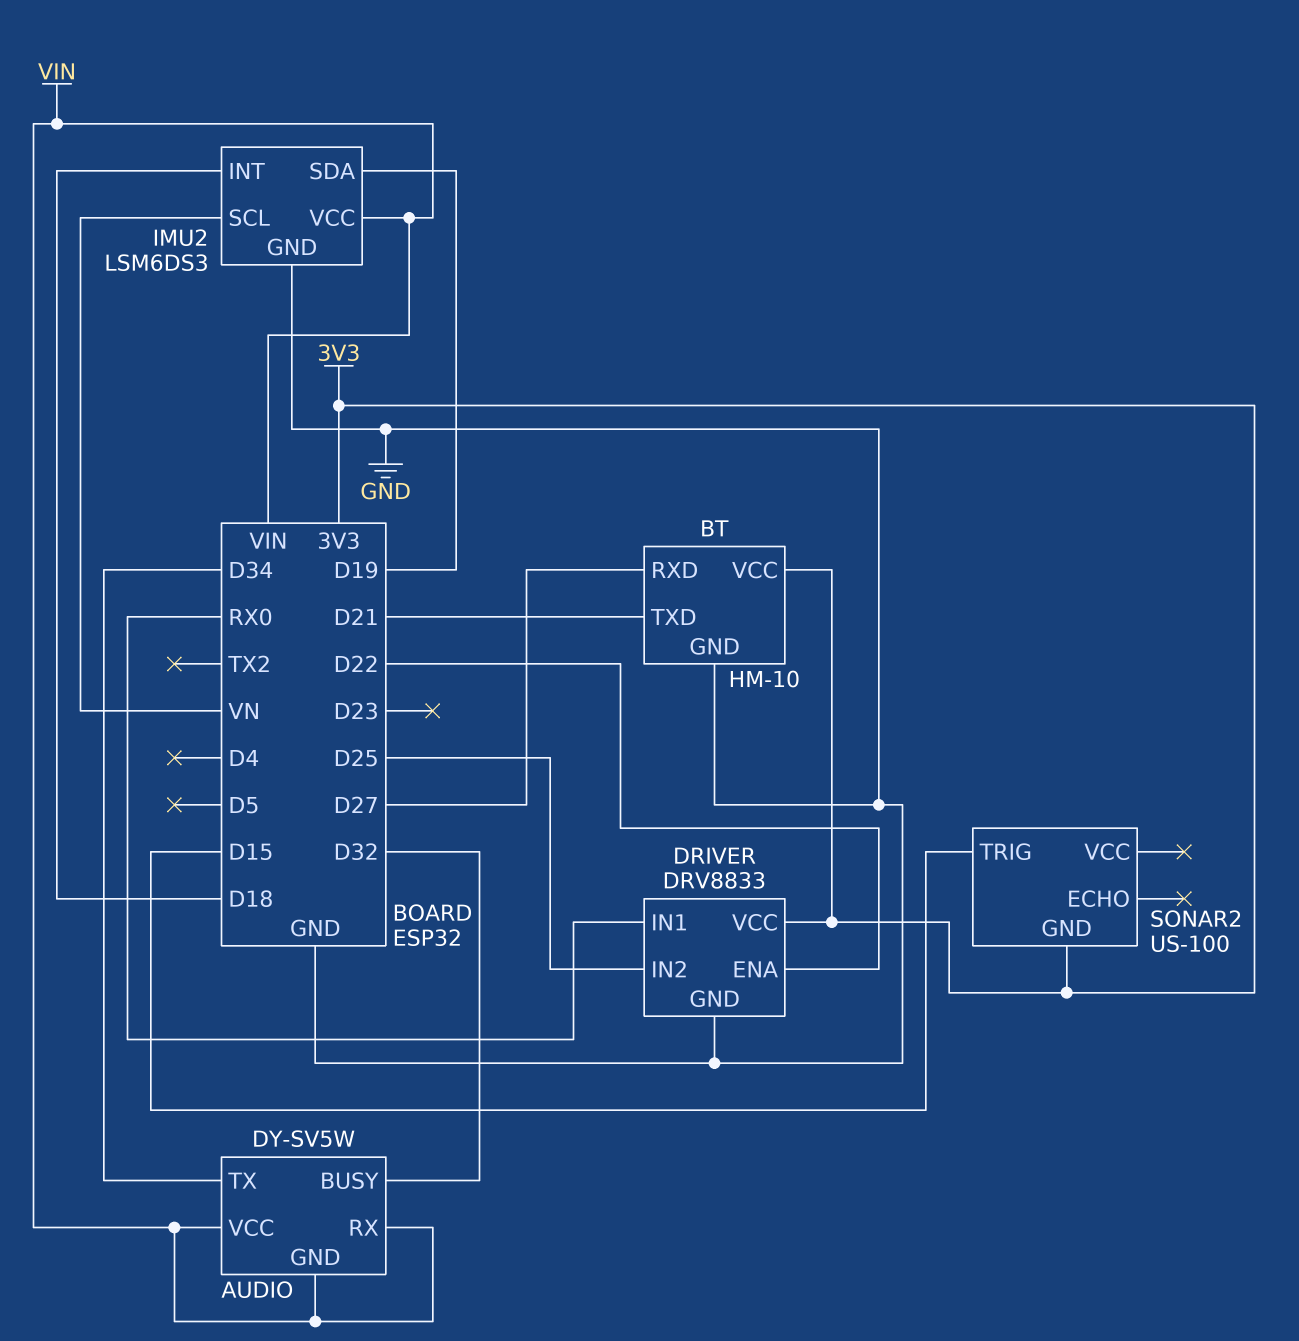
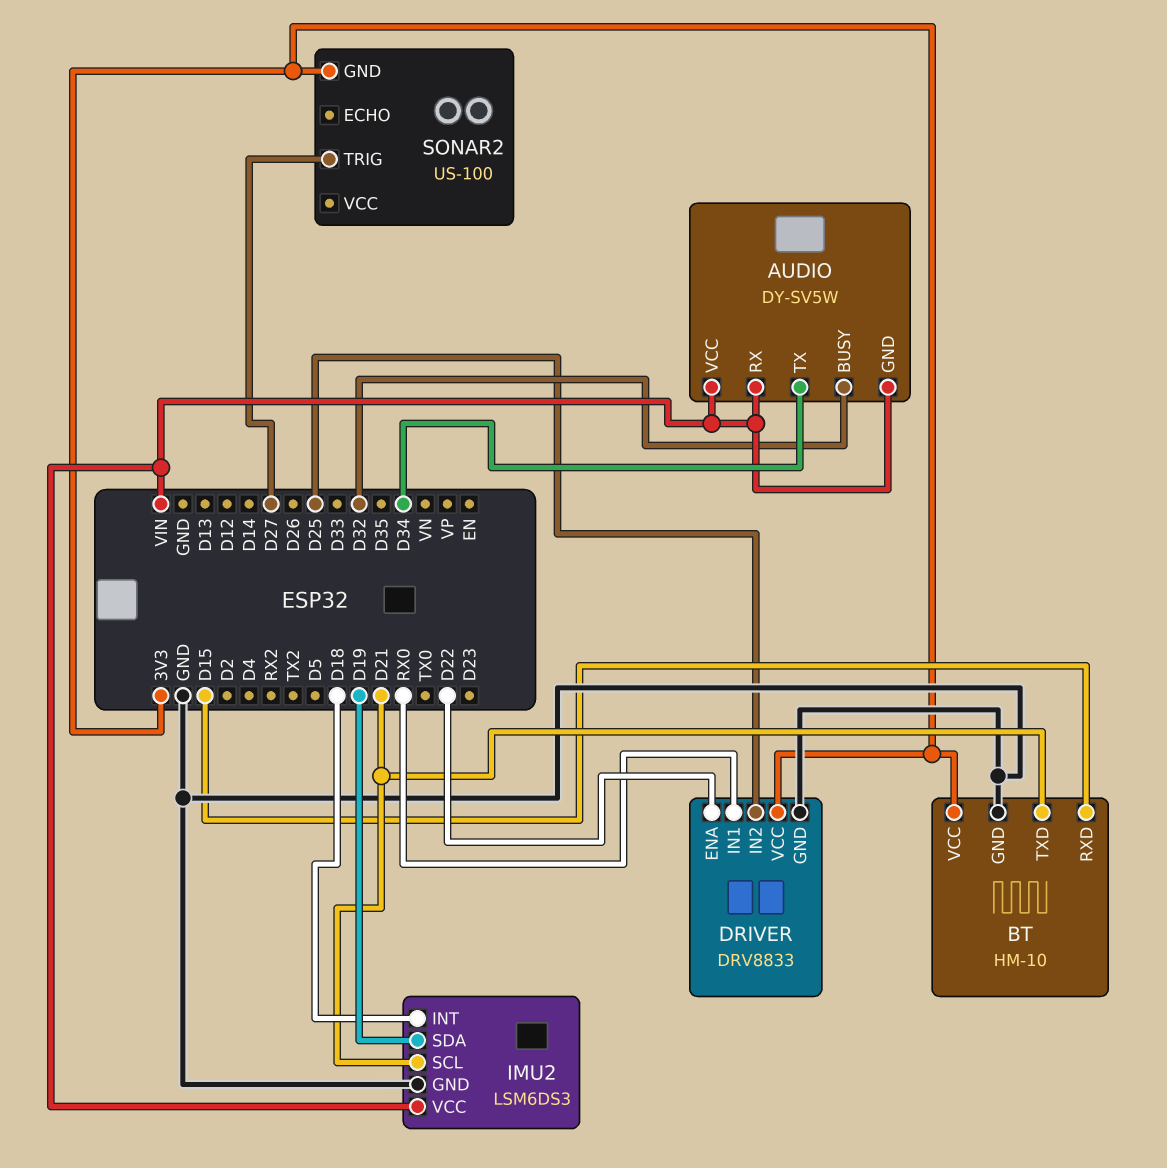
BT pin RXD: D27 -> D15
IMU2 pin SCL: VN -> D21
SONAR2 pin TRIG: D15 -> D27

